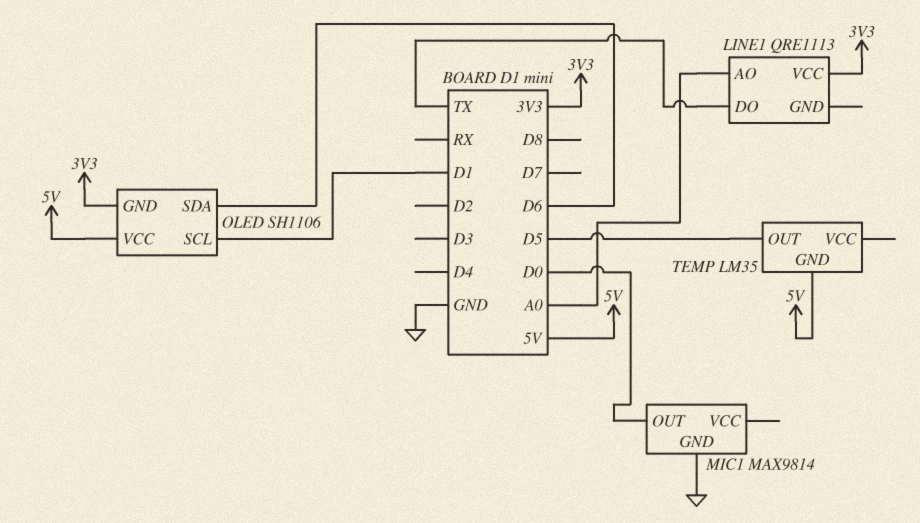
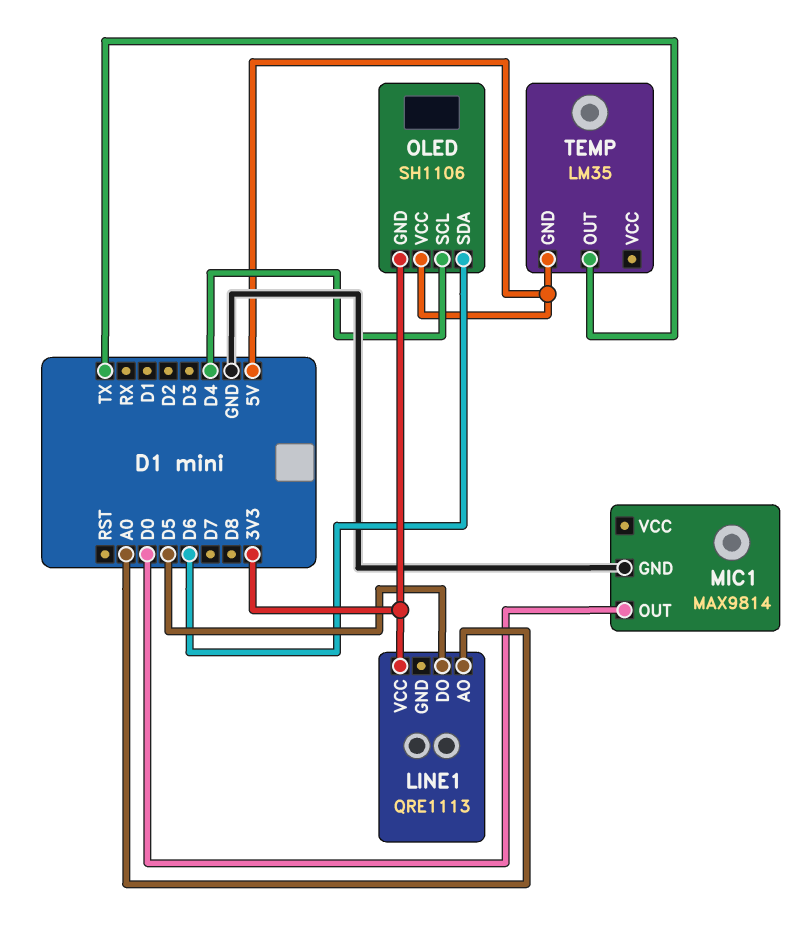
LINE1 pin DO: TX -> D5
OLED pin SCL: D1 -> D4
TEMP pin OUT: D5 -> TX

